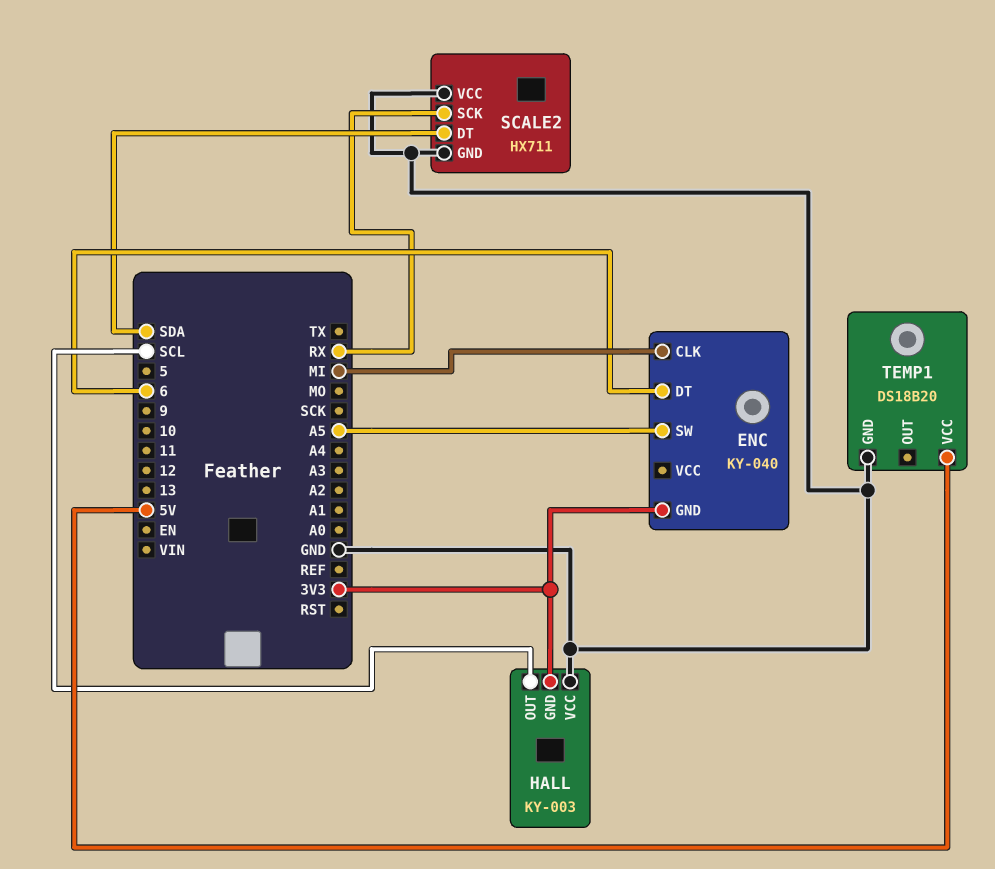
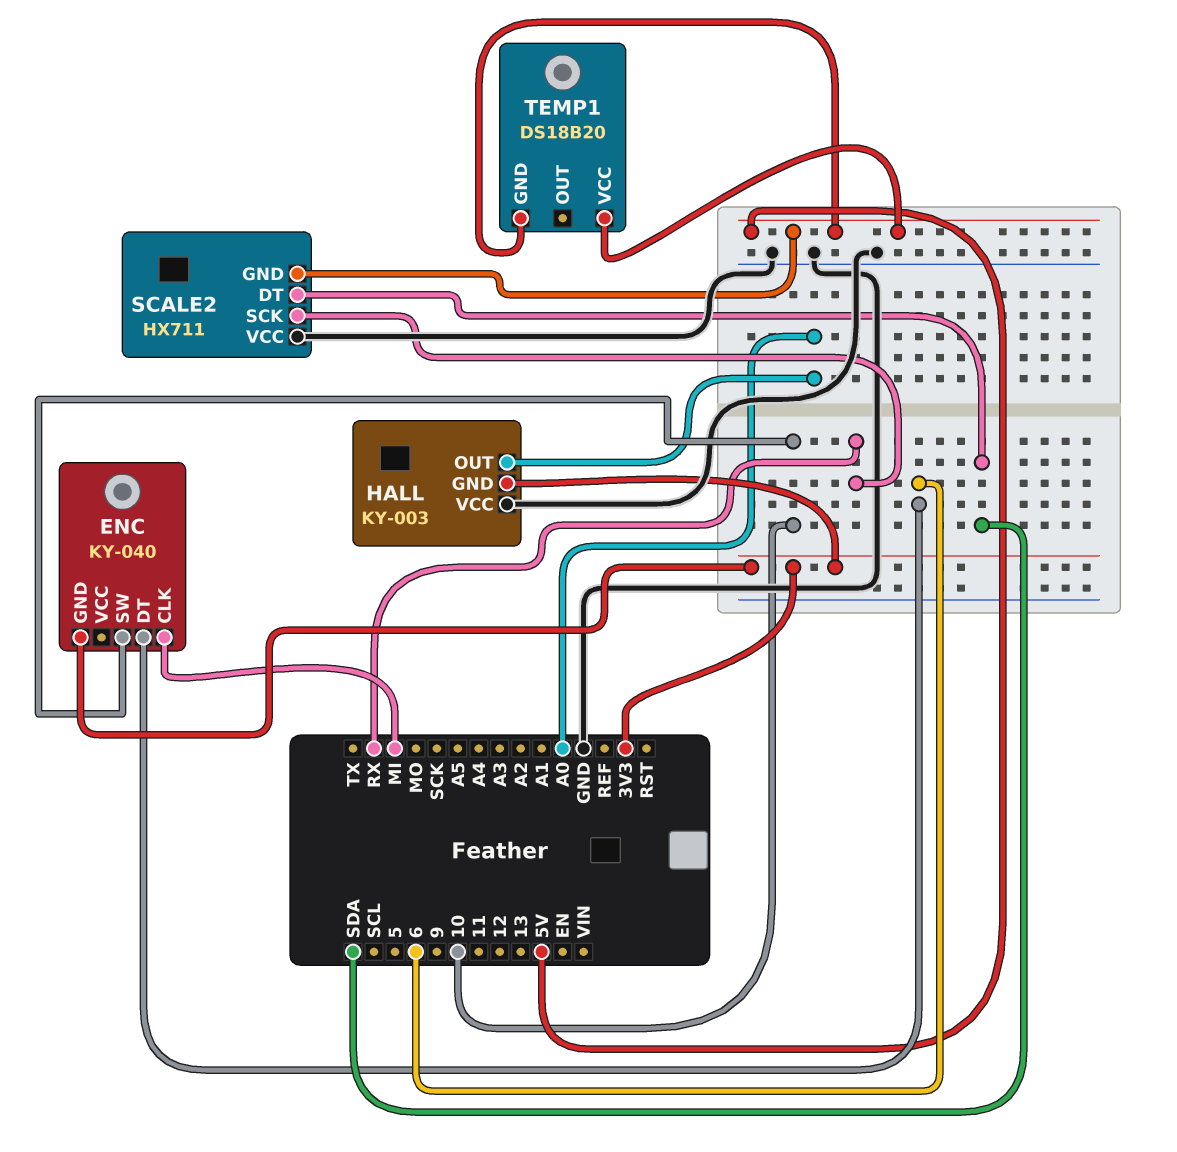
ENC pin SW: A5 -> 10
HALL pin OUT: SCL -> A0
SCALE2 pin GND: GND -> 5V
TEMP1 pin GND: GND -> 5V

